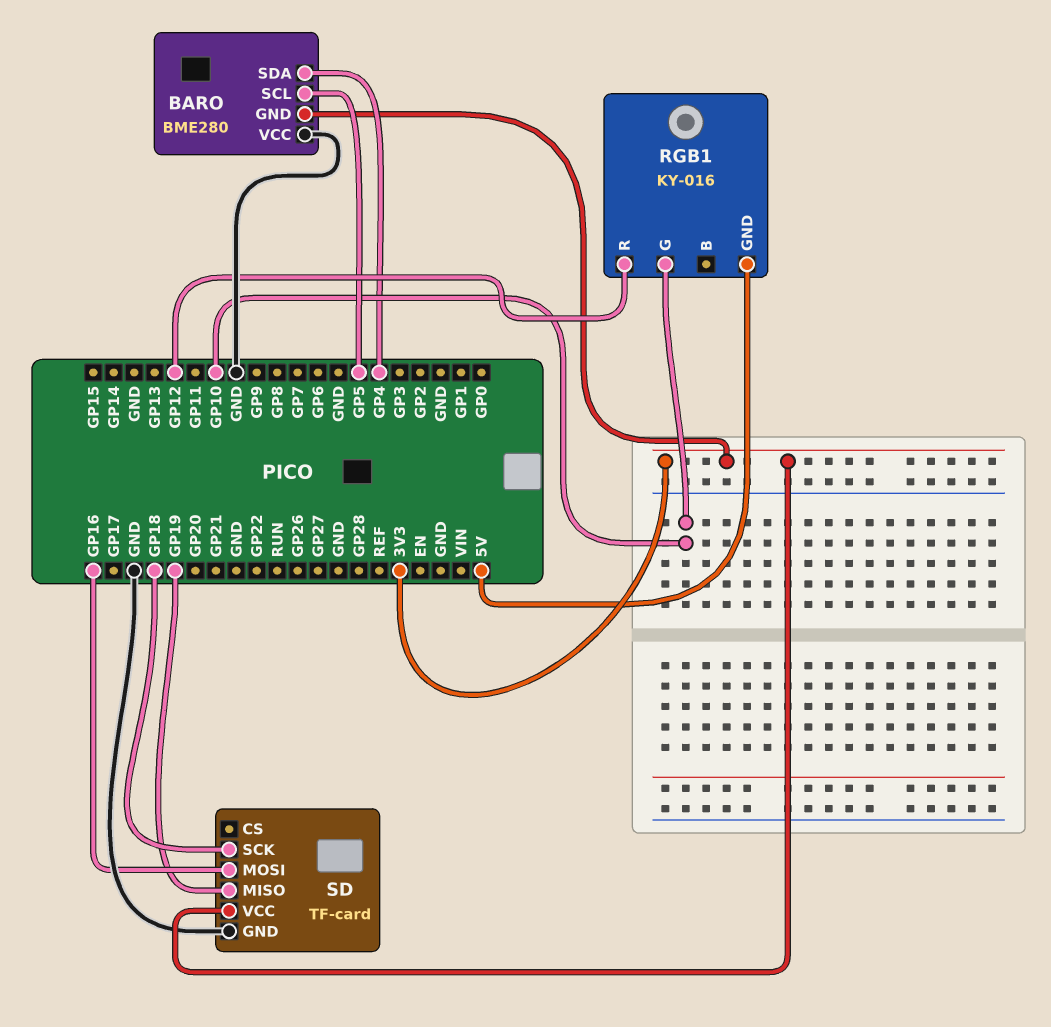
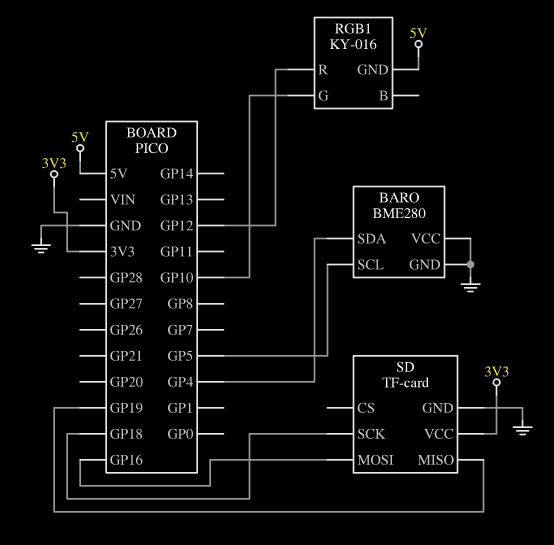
BARO pin GND: 3V3 -> GND

